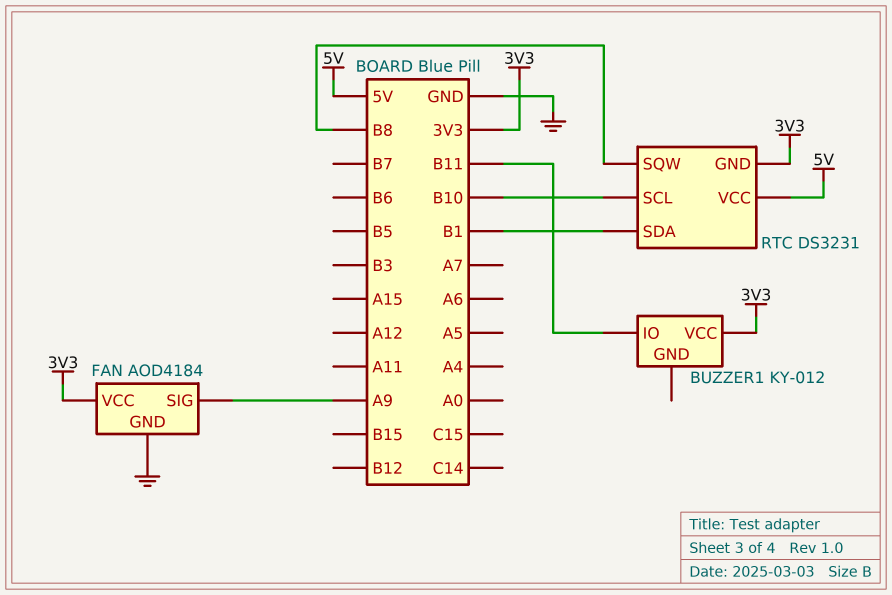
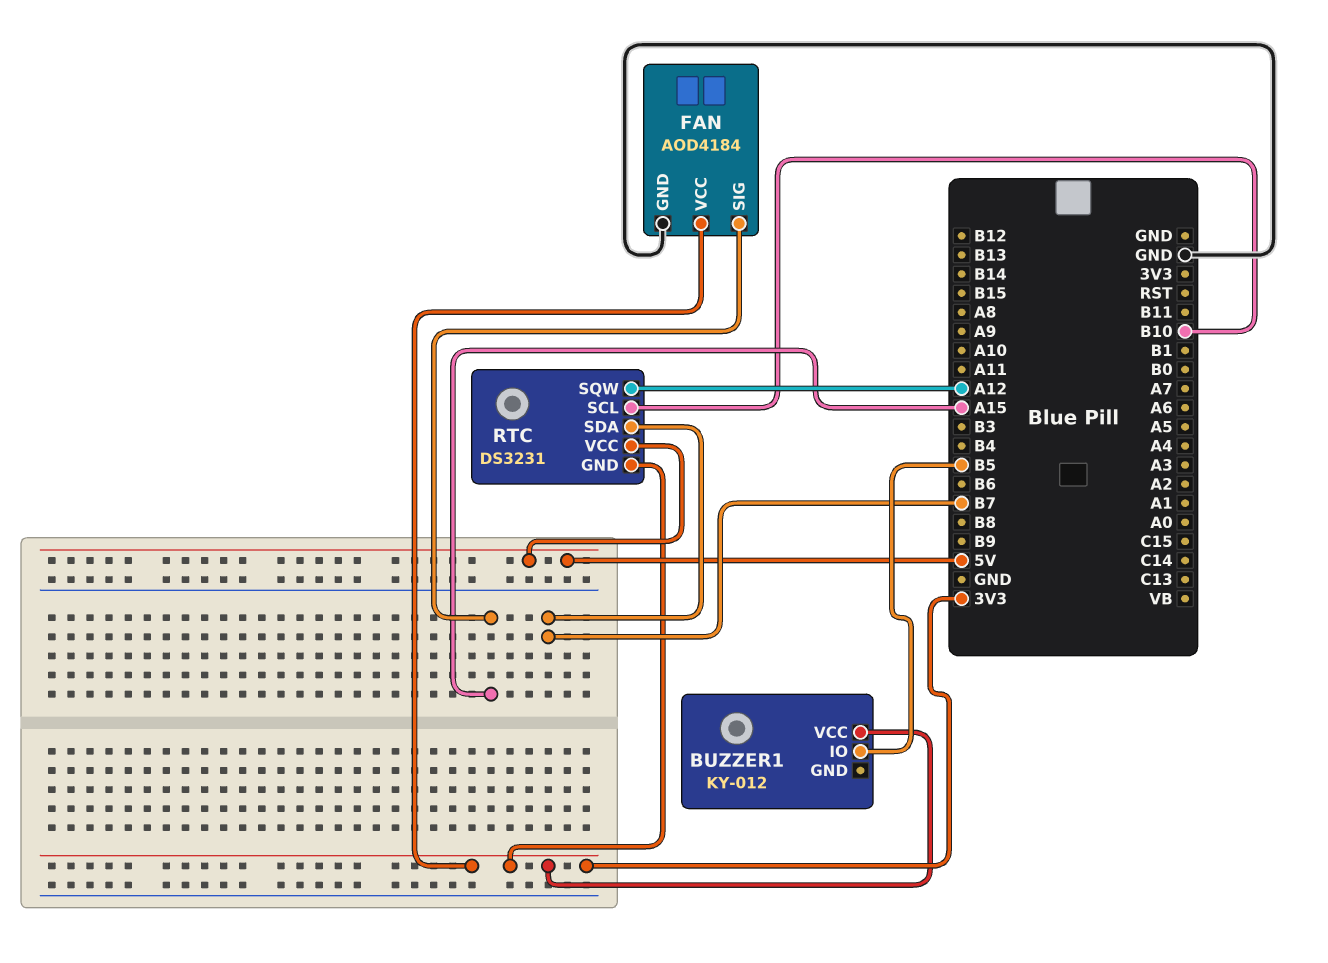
BUZZER1 pin IO: B11 -> B5
FAN pin SIG: A9 -> A15
RTC pin SDA: B1 -> B7
RTC pin SQW: B8 -> A12

